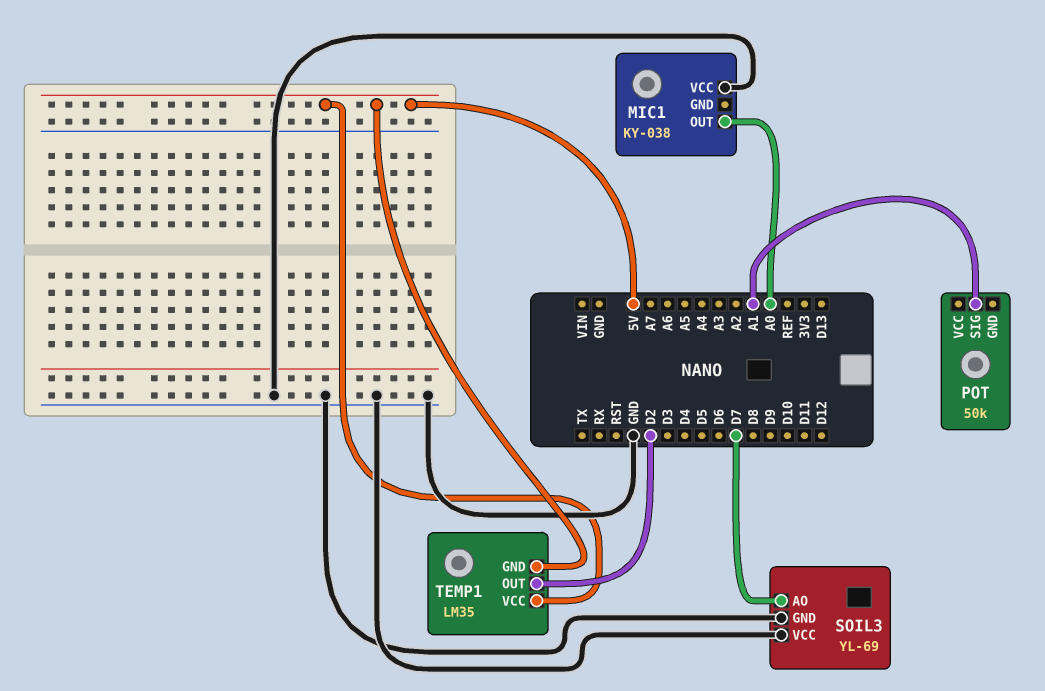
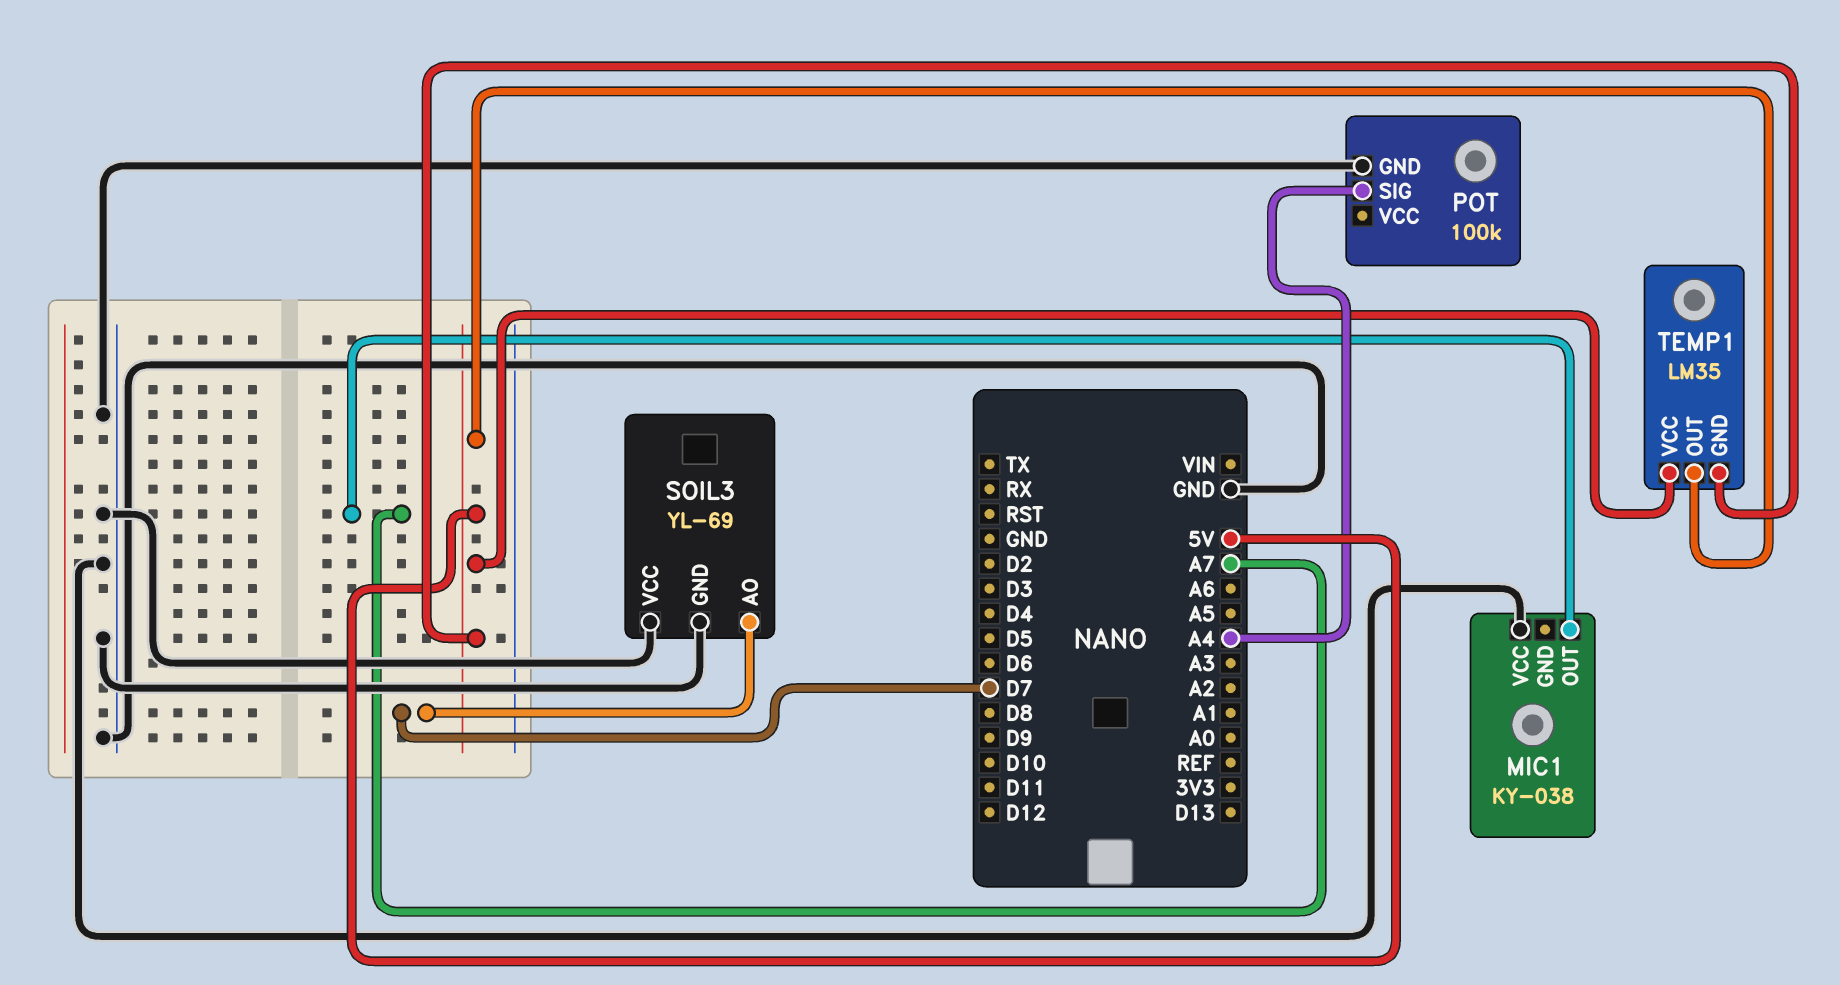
MIC1 pin OUT: A0 -> A7
POT: 50k -> 100k
POT pin GND: none -> GND
POT pin SIG: A1 -> A4
TEMP1 pin OUT: D2 -> 5V

